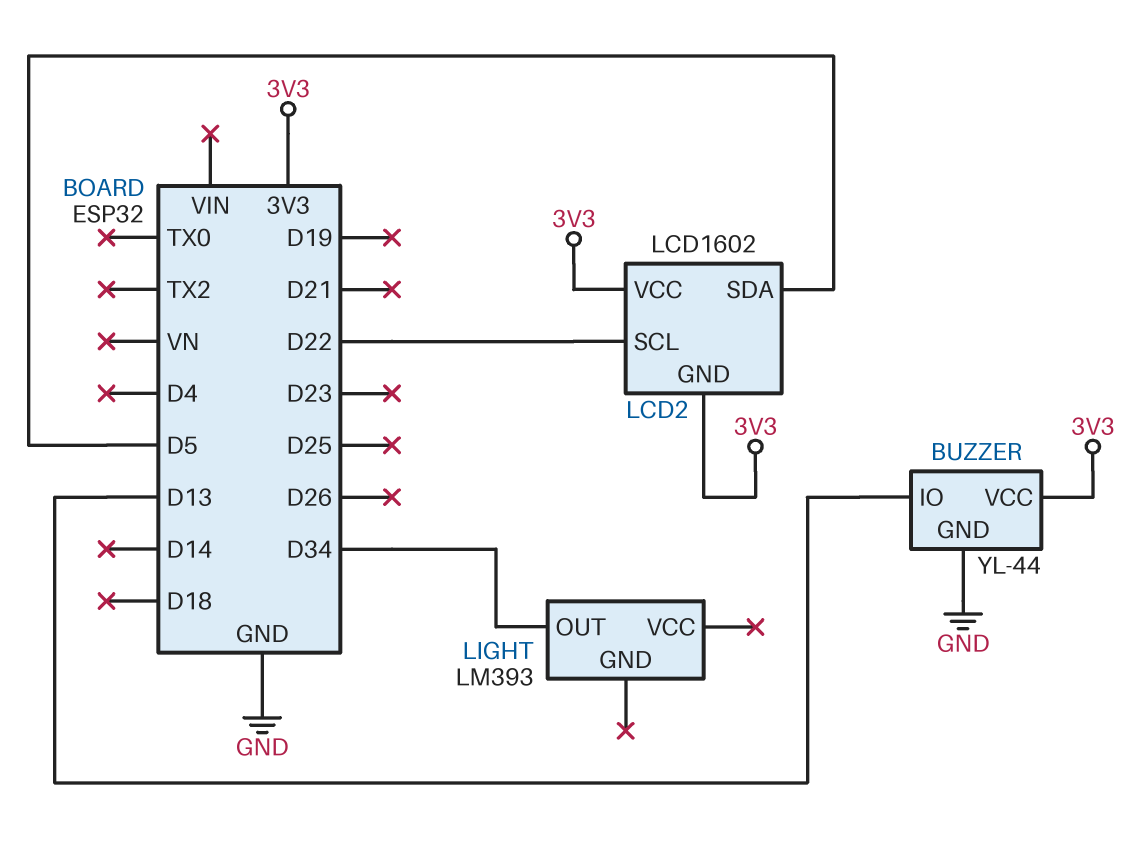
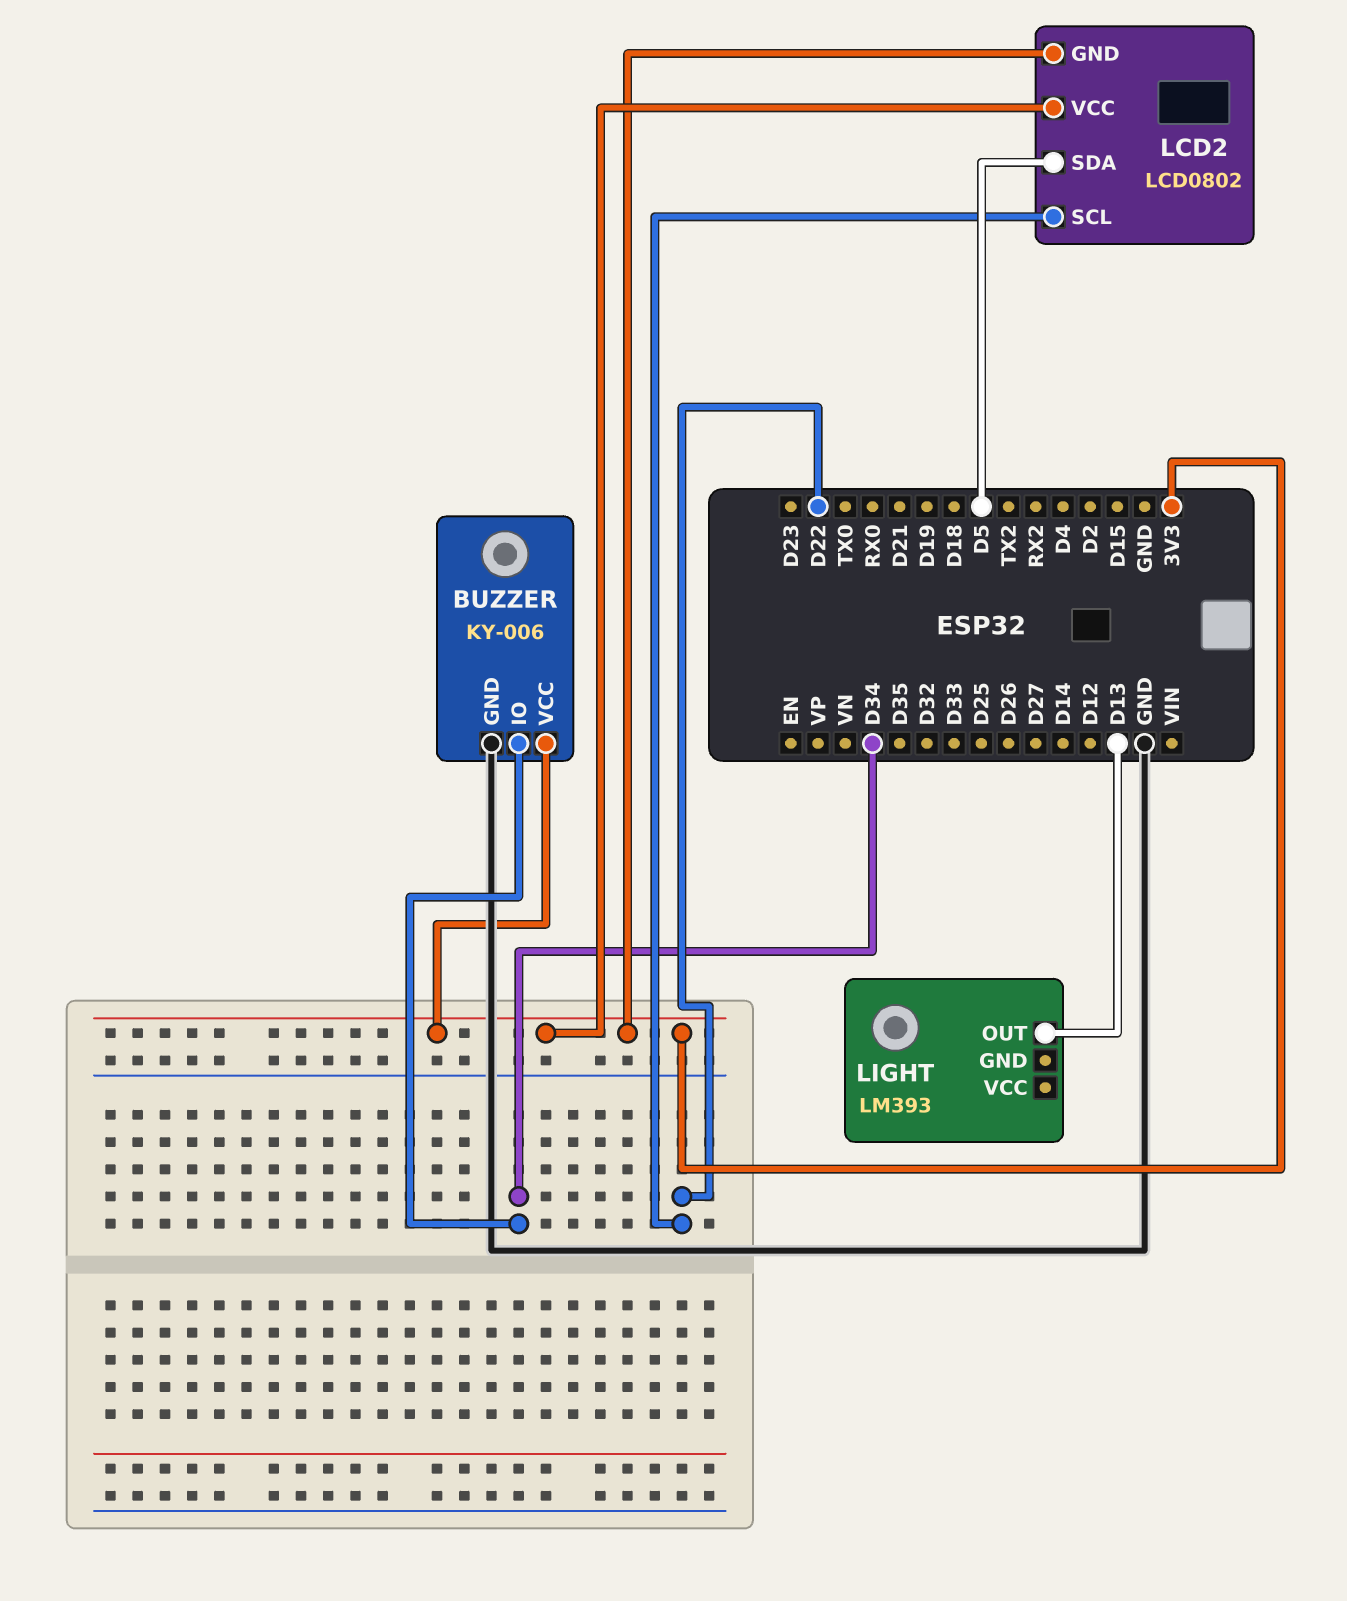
BUZZER: YL-44 -> KY-006
BUZZER pin IO: D13 -> D34
LCD2: LCD1602 -> LCD0802
LIGHT pin OUT: D34 -> D13

